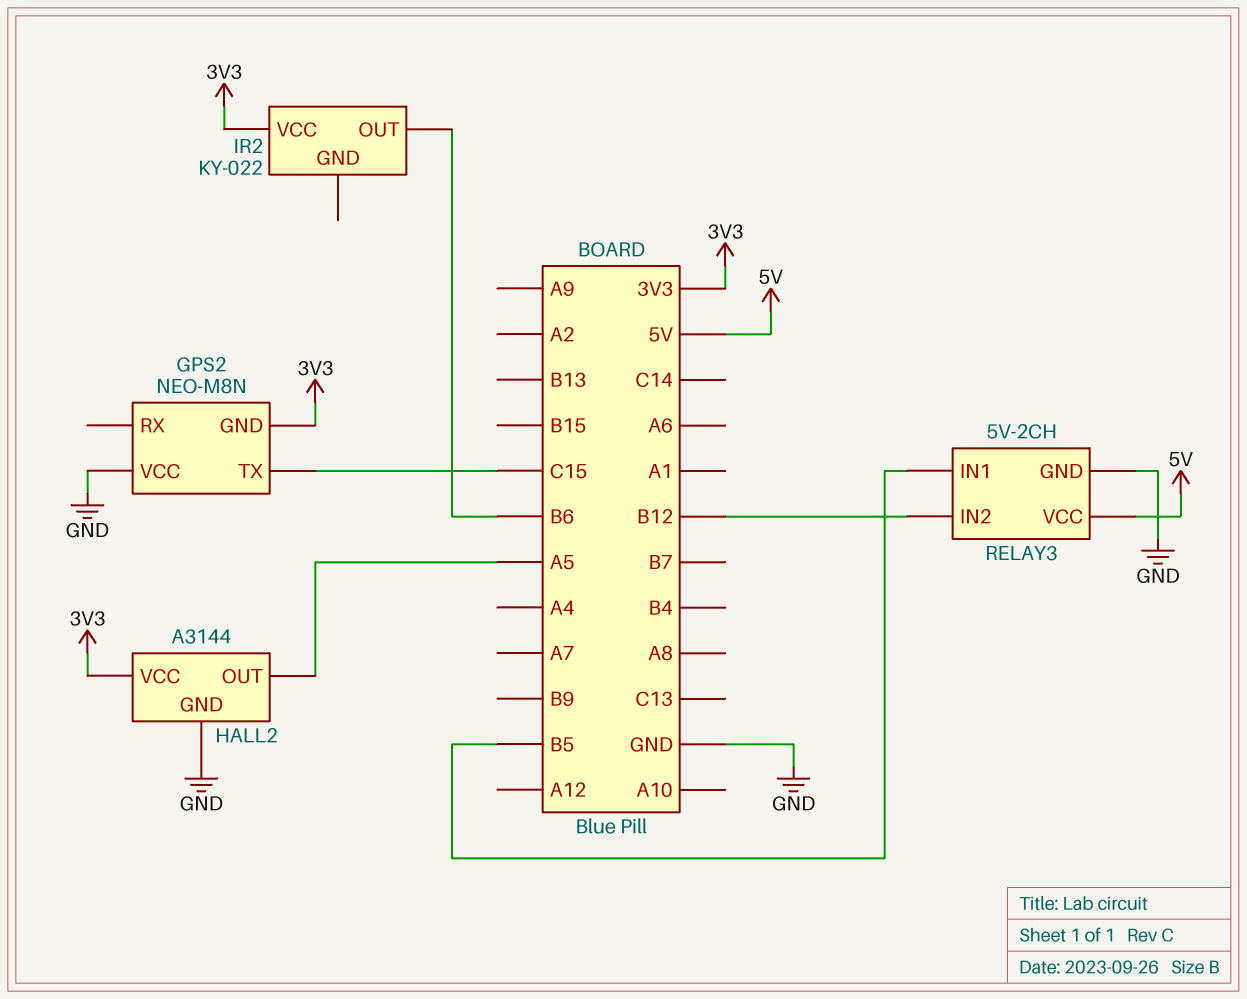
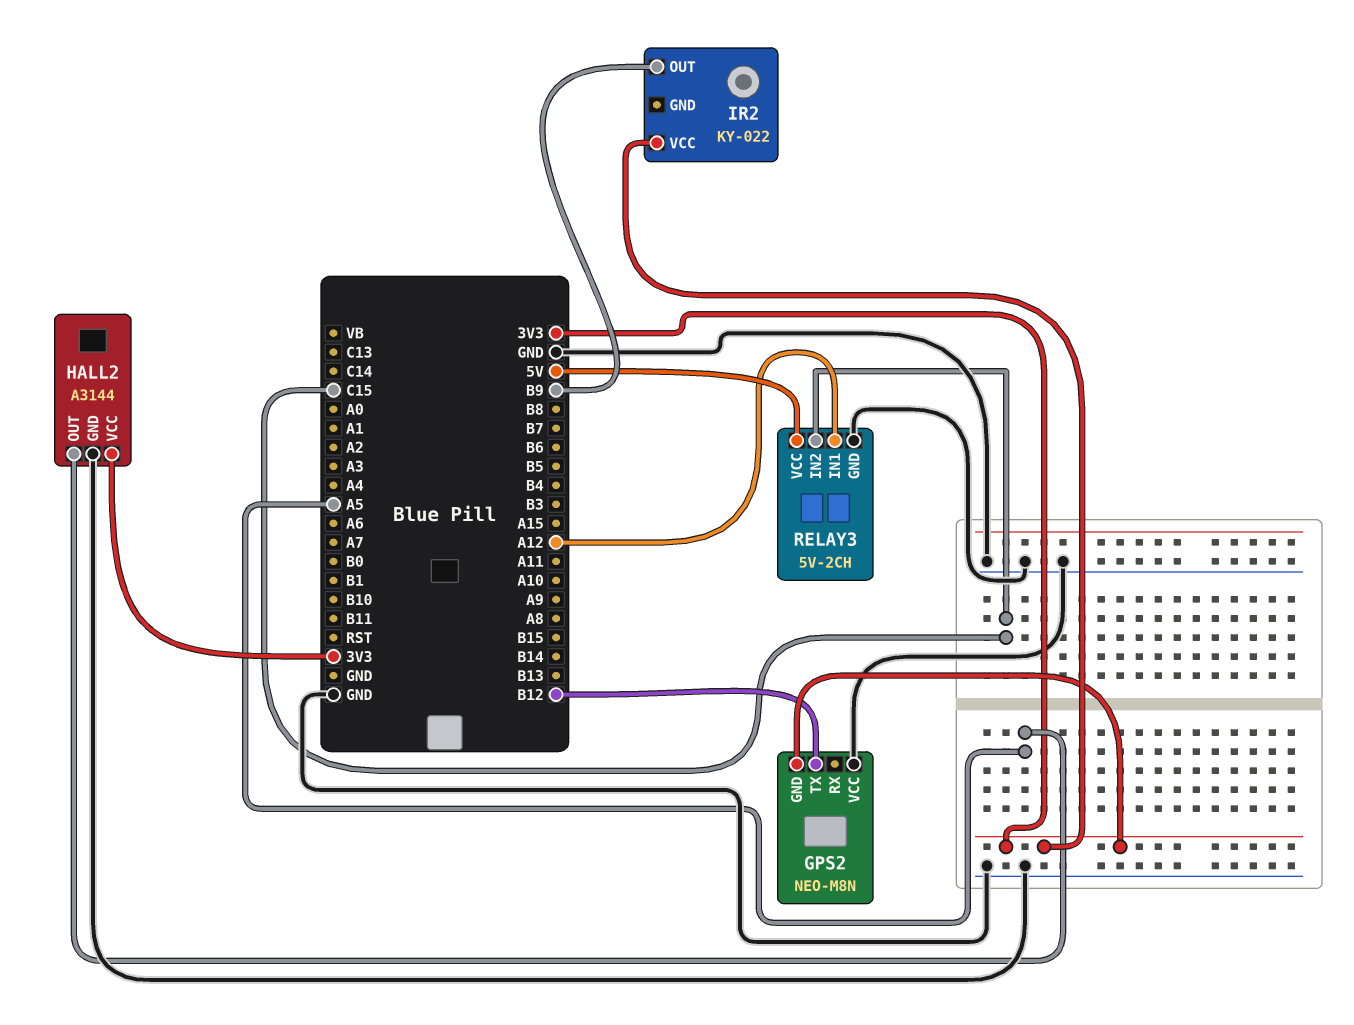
GPS2 pin TX: C15 -> B12
IR2 pin OUT: B6 -> B9
RELAY3 pin IN1: B5 -> A12
RELAY3 pin IN2: B12 -> C15

